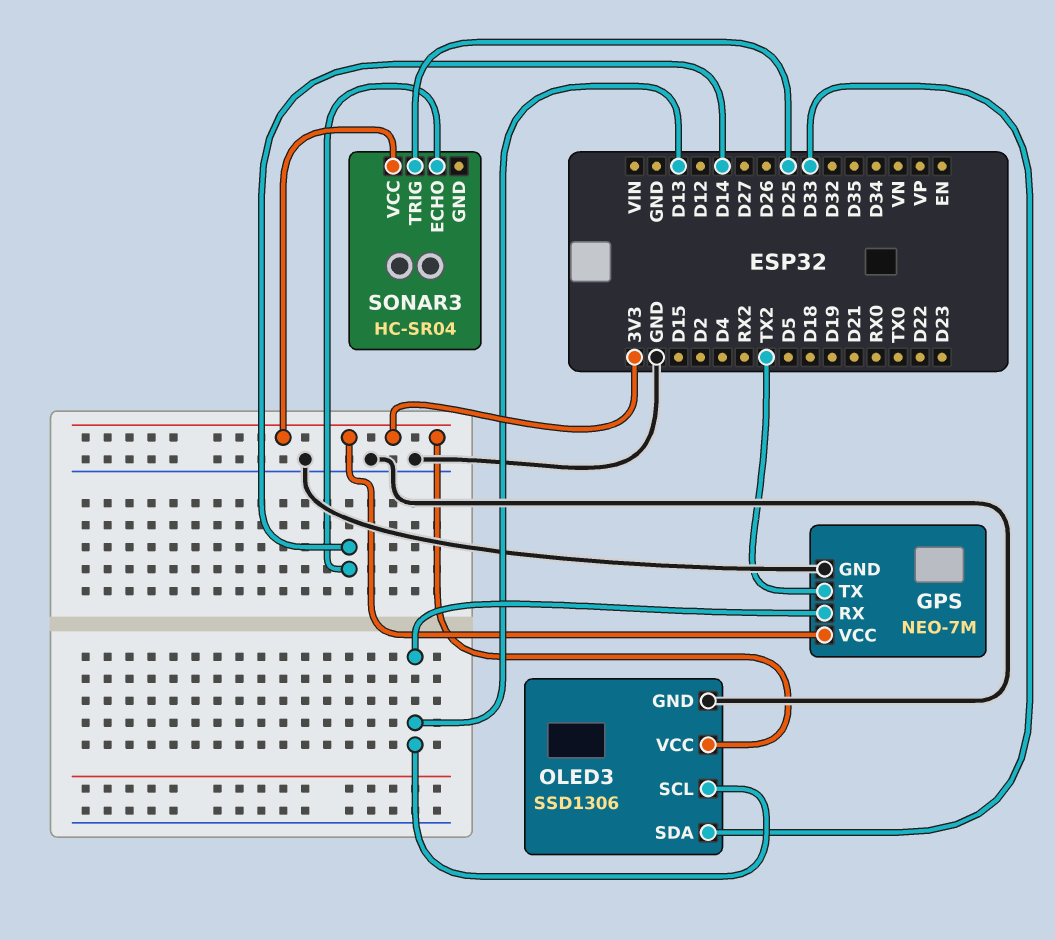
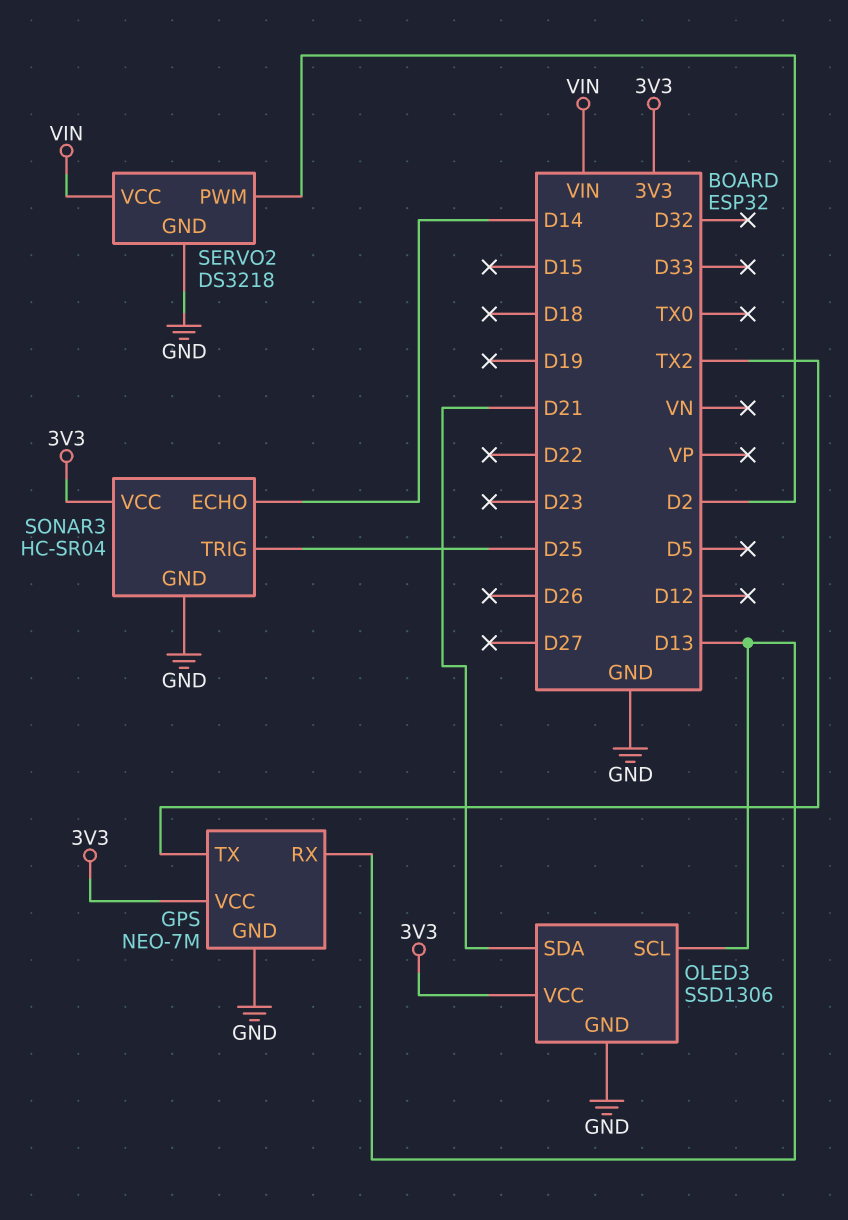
OLED3 pin SDA: D33 -> D21
SERVO2: none -> DS3218
SERVO2 pin GND: none -> GND
SERVO2 pin PWM: none -> D2
SERVO2 pin VCC: none -> VIN
SONAR3 pin GND: none -> GND

